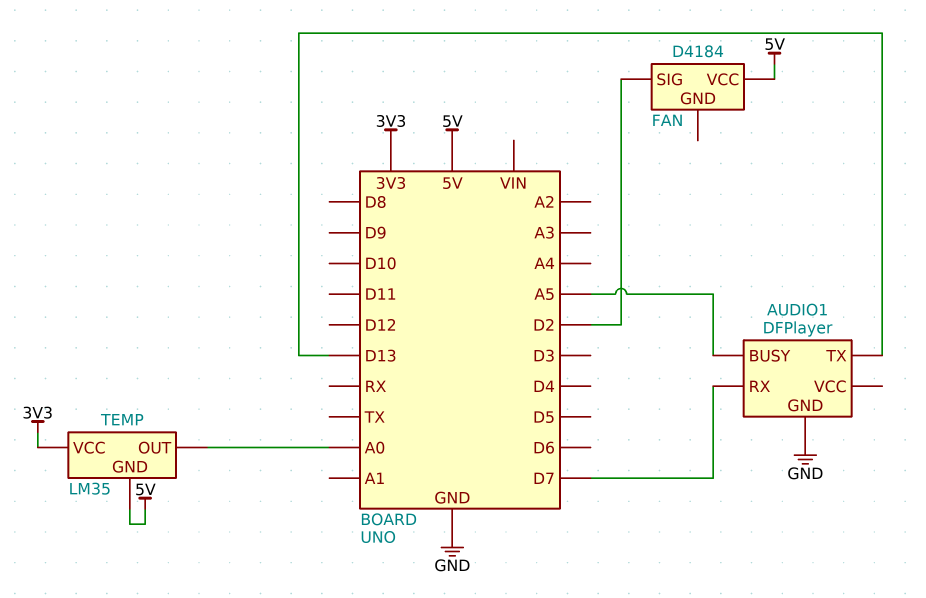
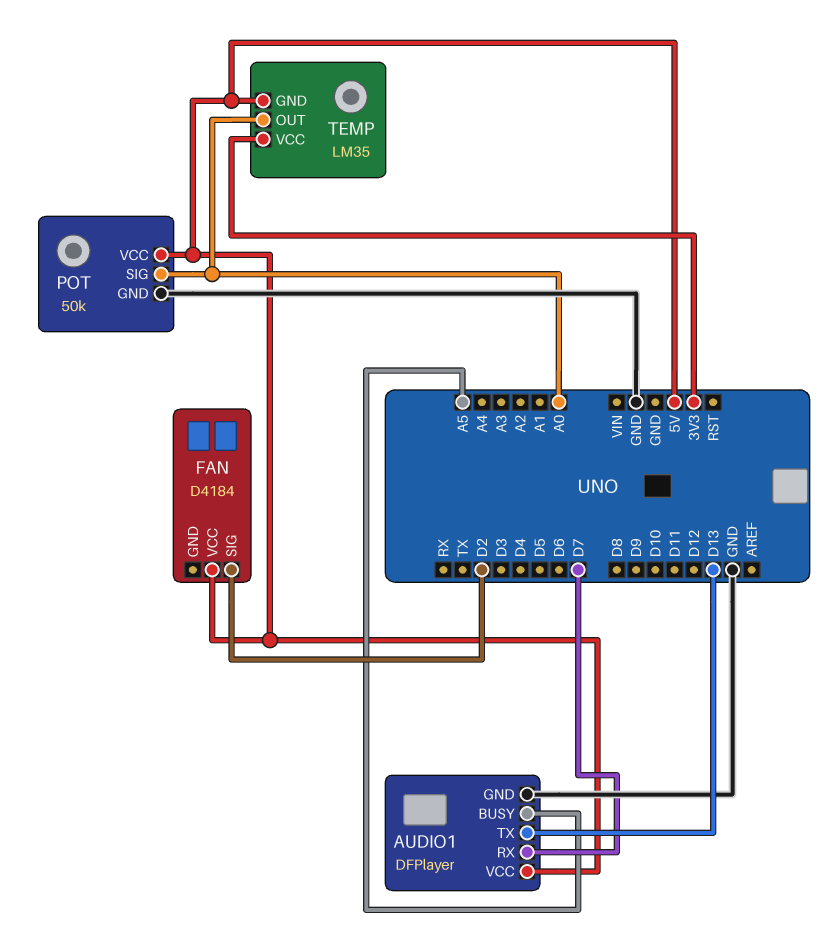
AUDIO1 pin VCC: none -> 5V
POT: none -> 50k
POT pin GND: none -> GND
POT pin SIG: none -> A0
POT pin VCC: none -> 5V

